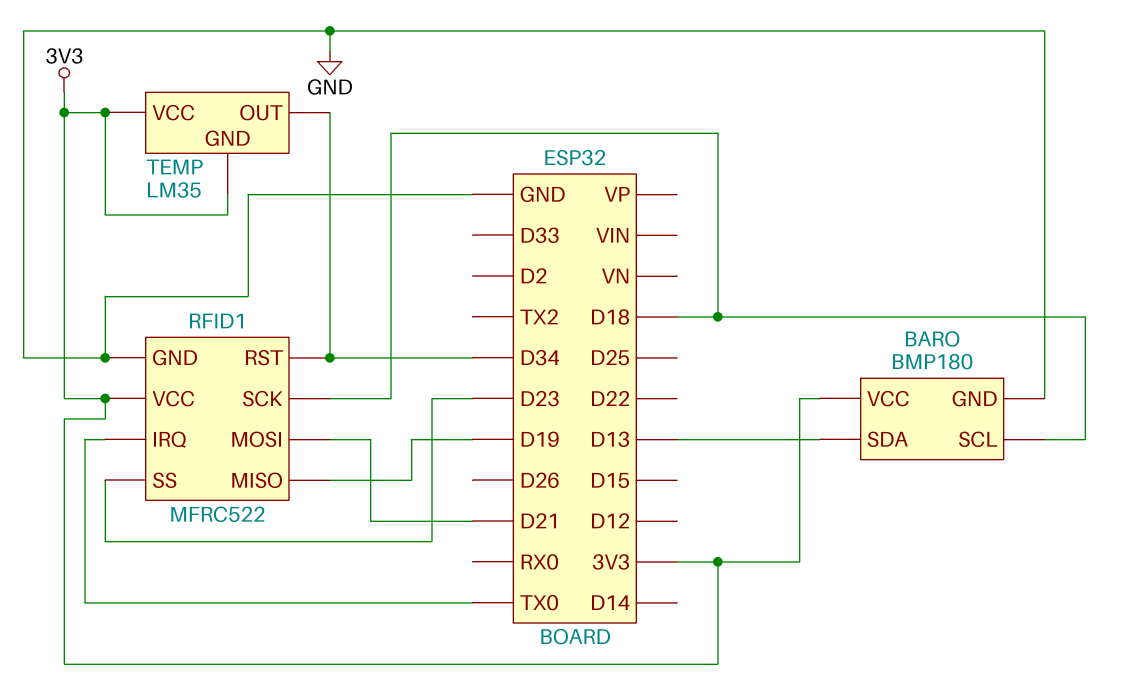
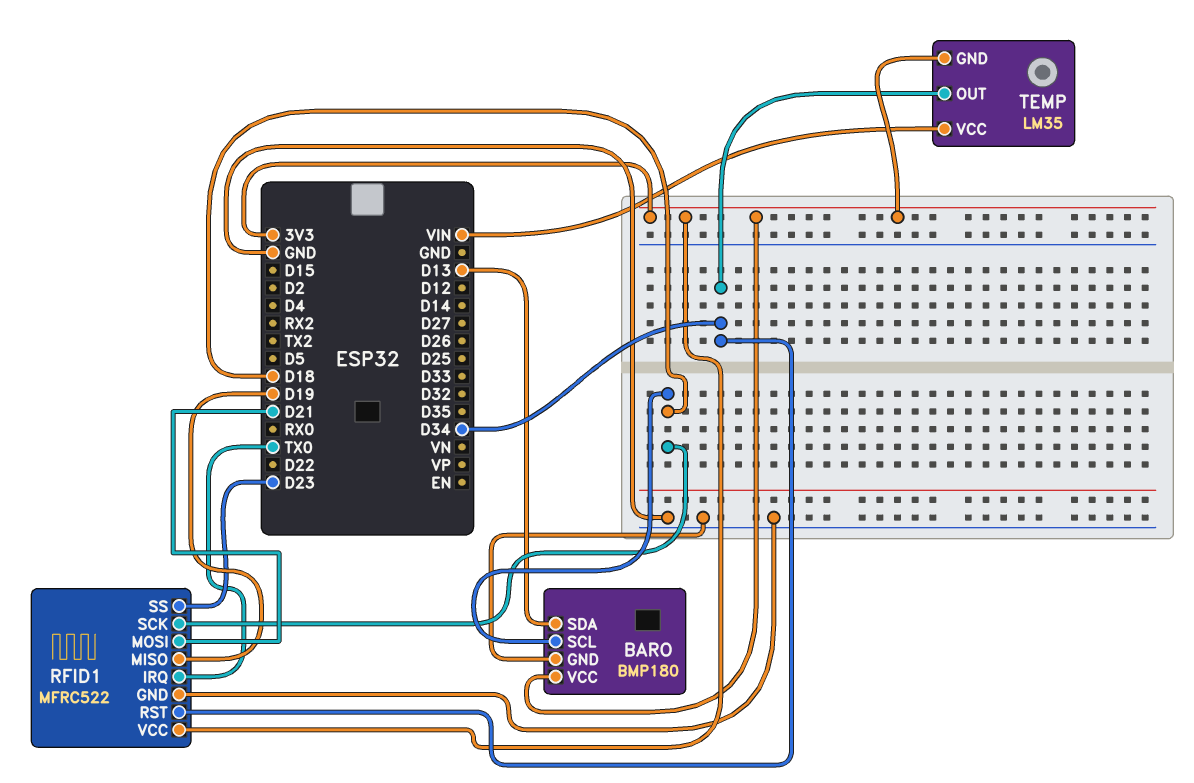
TEMP pin VCC: 3V3 -> VIN

